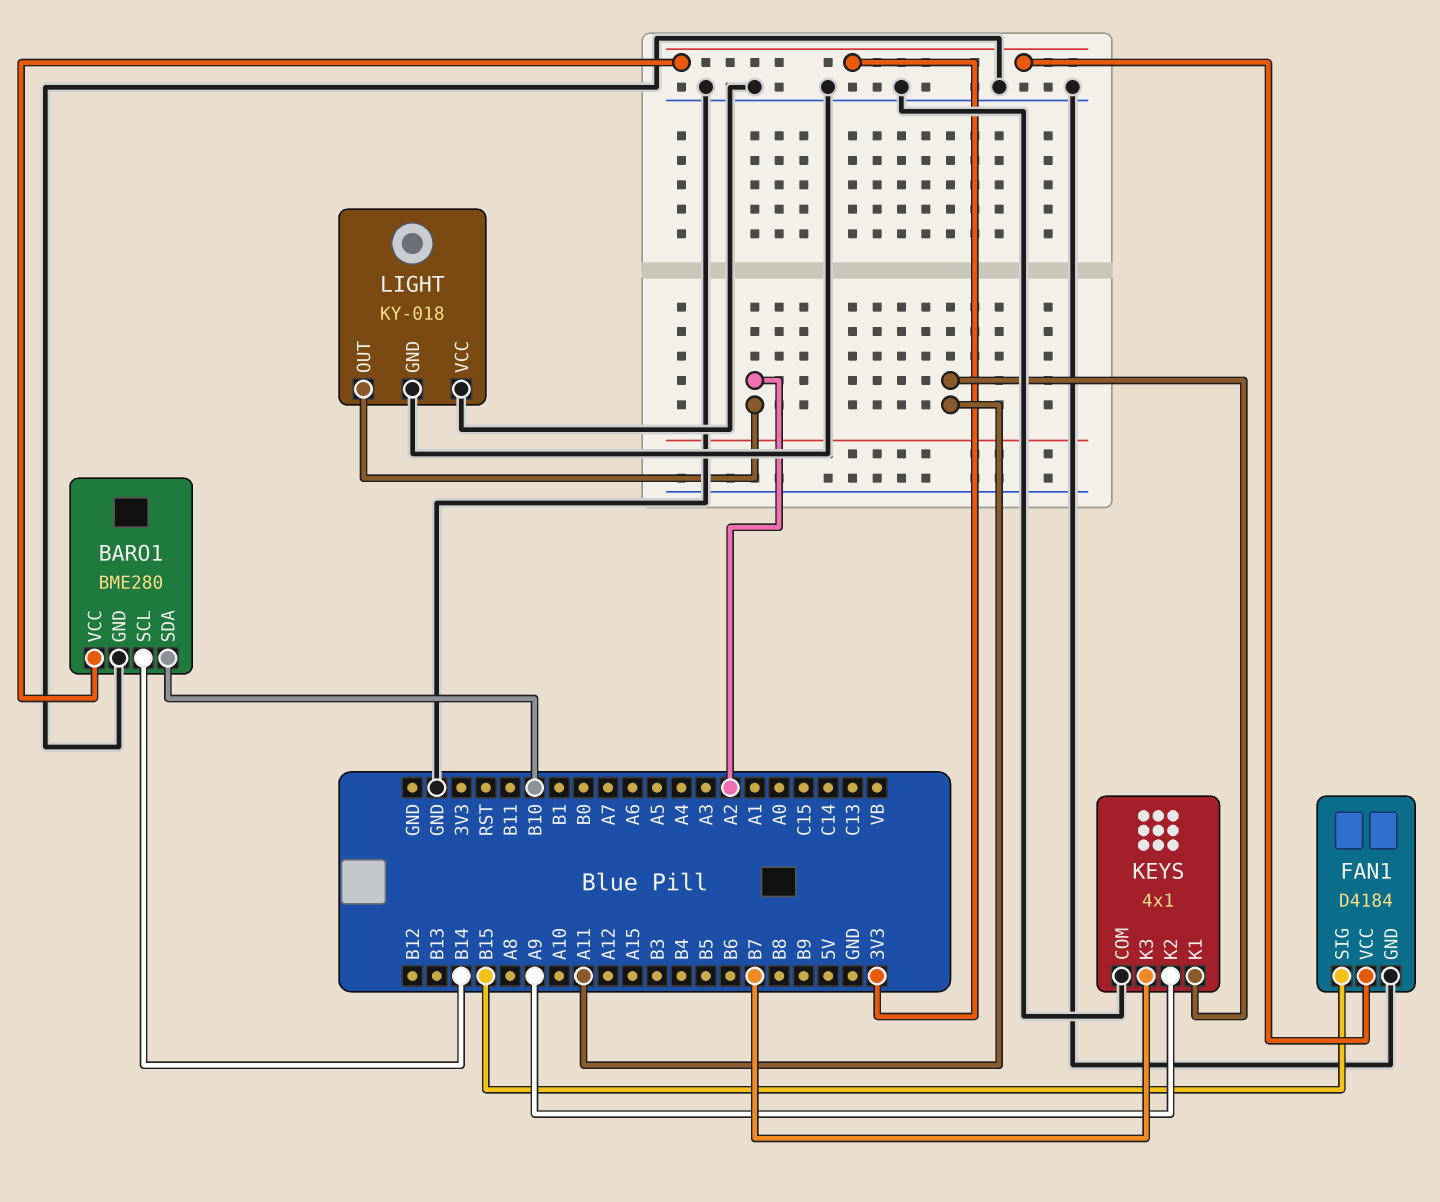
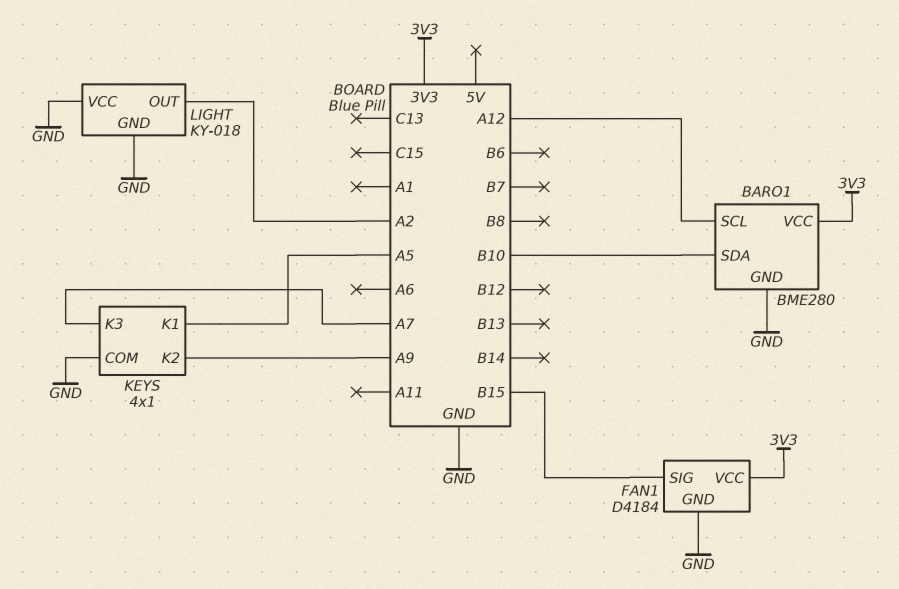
BARO1 pin SCL: B14 -> A12
KEYS pin K1: A11 -> A5
KEYS pin K3: B7 -> A7

